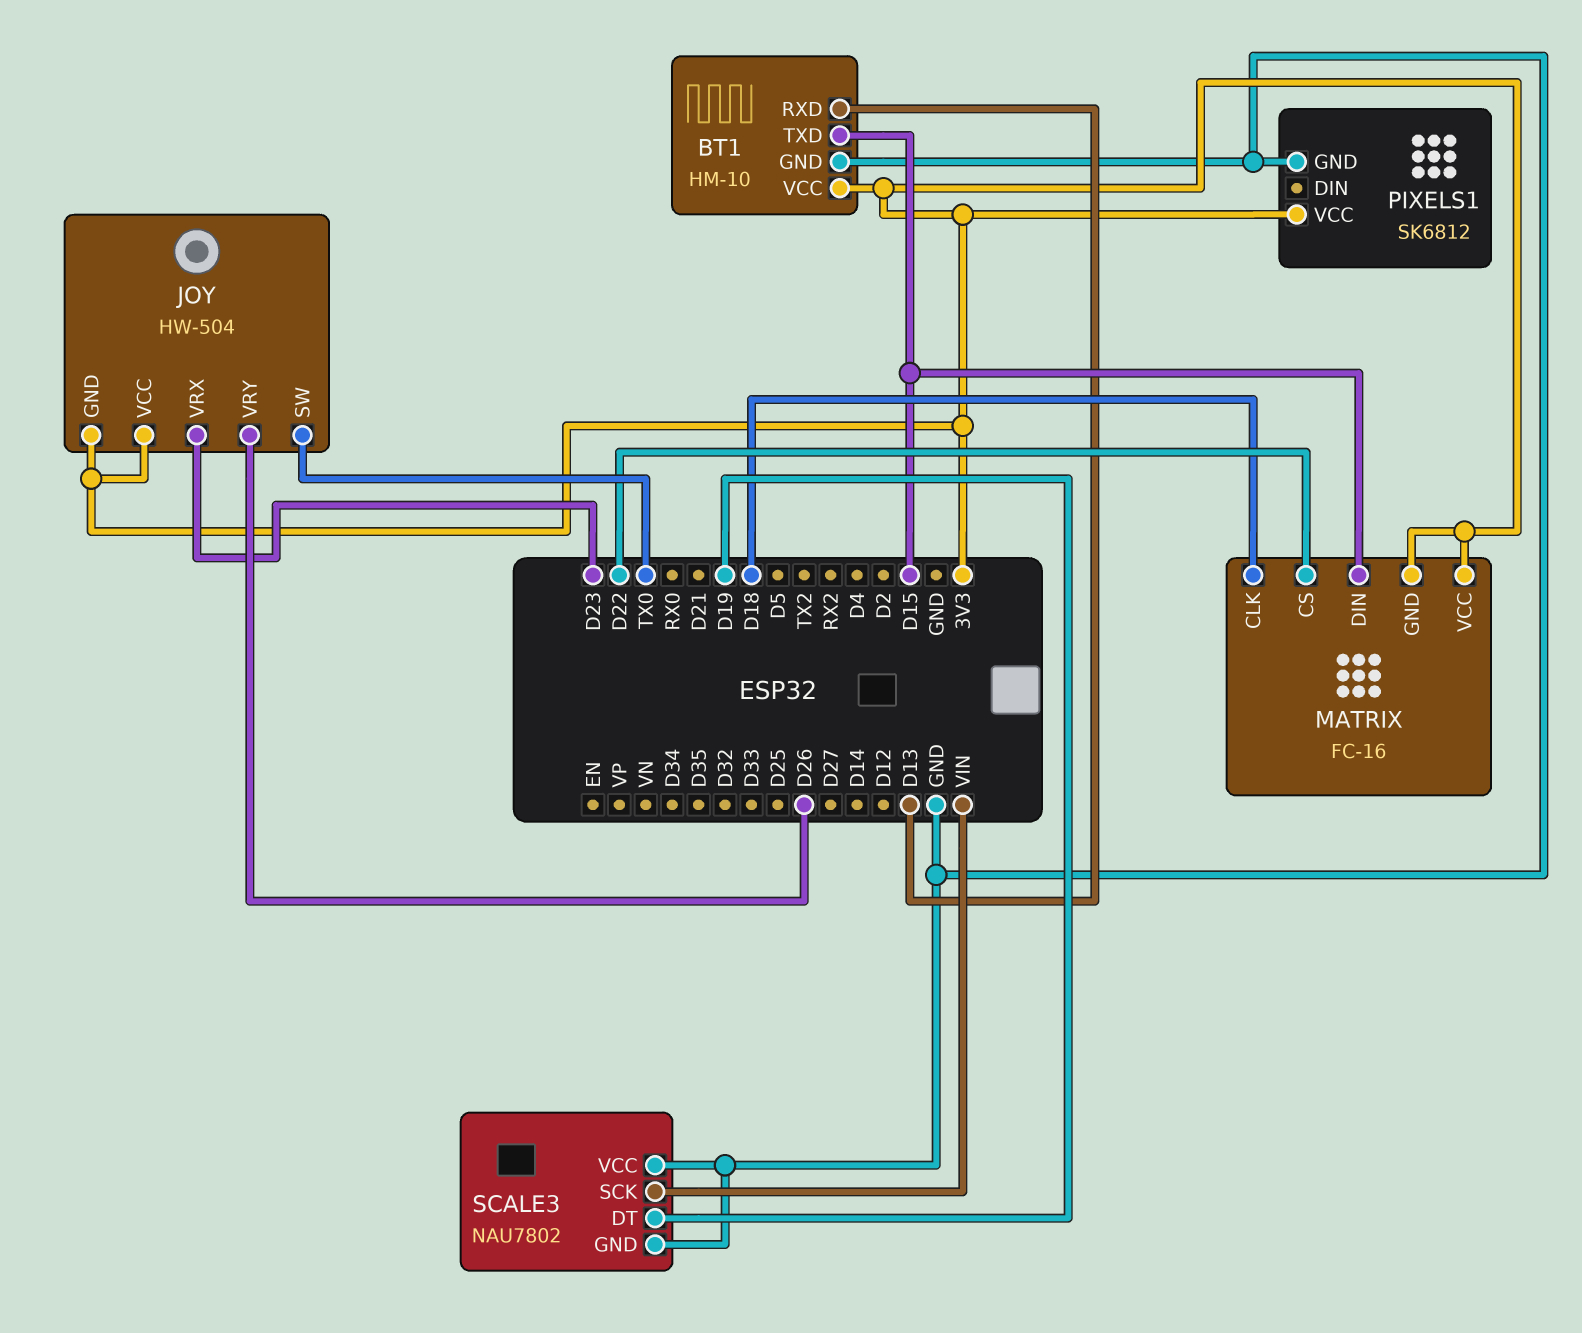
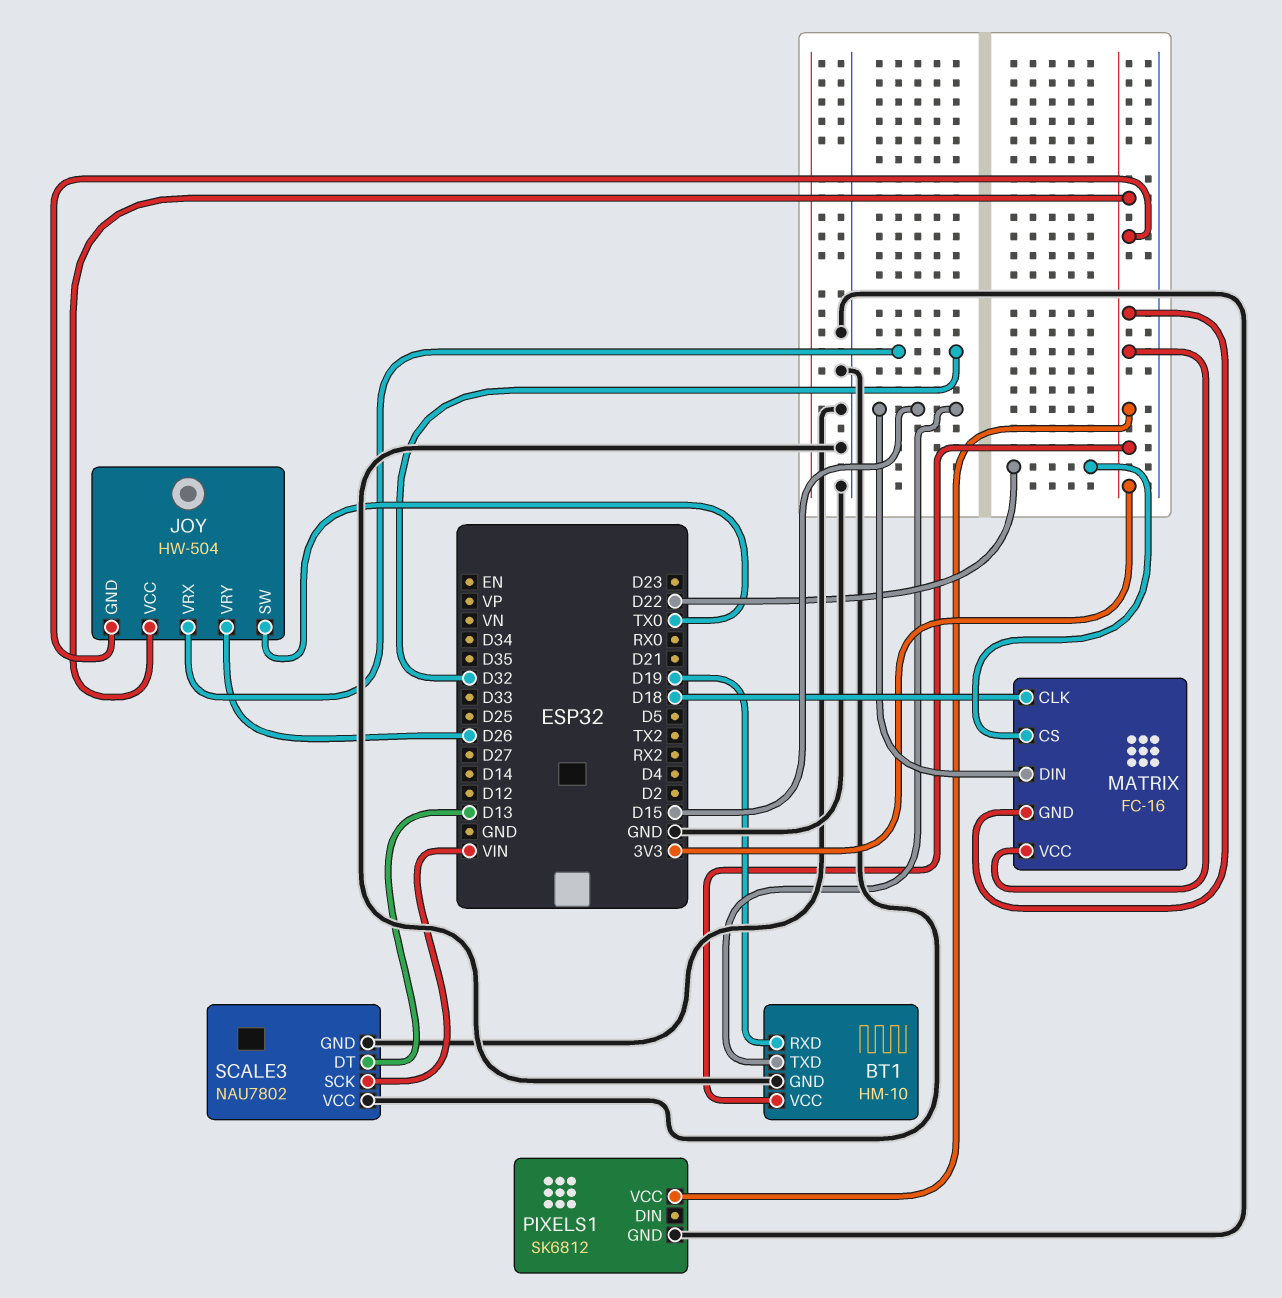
BT1 pin RXD: D13 -> D19
JOY pin VRX: D23 -> D32
SCALE3 pin DT: D19 -> D13

